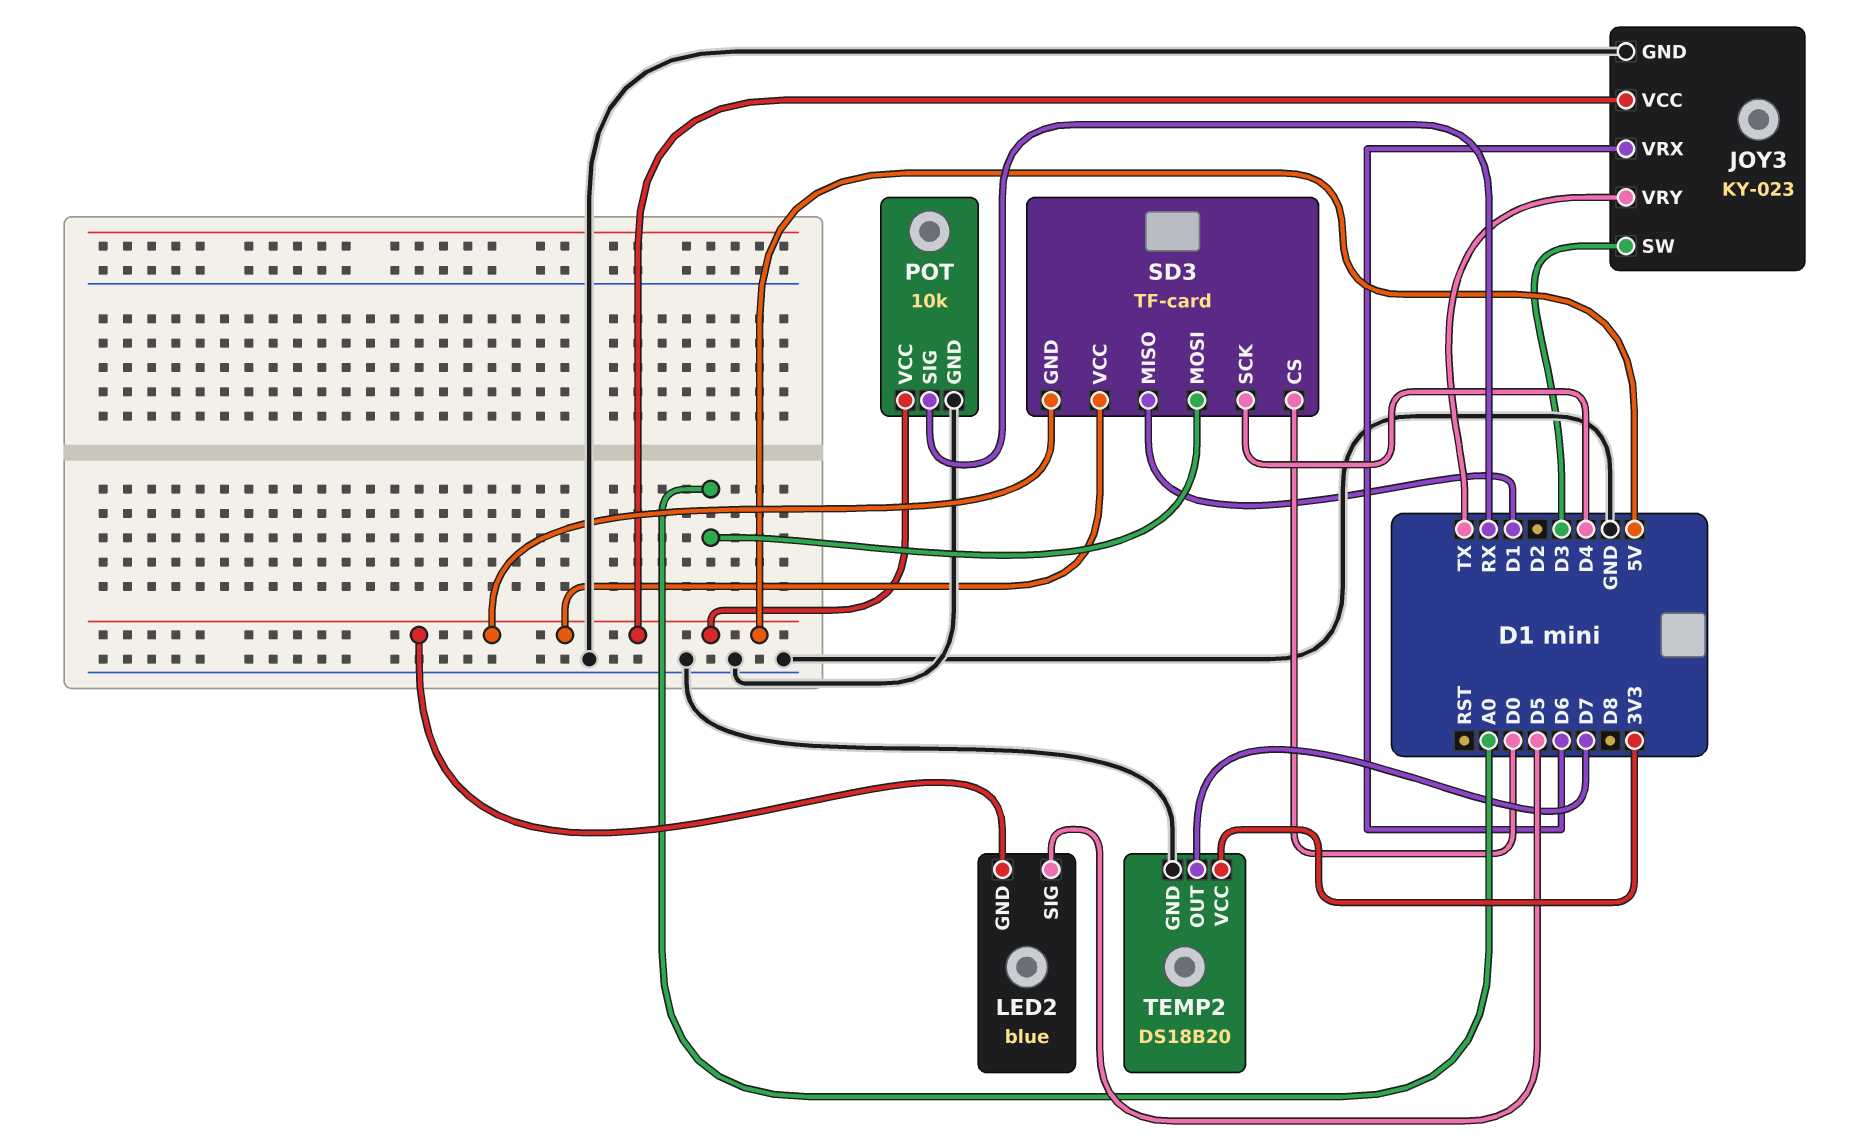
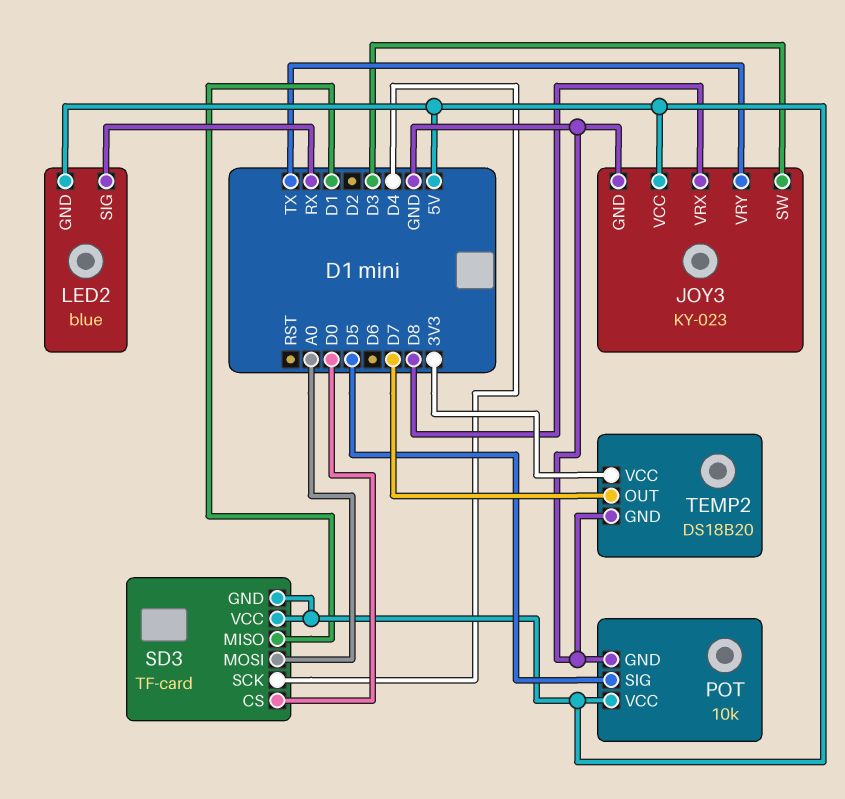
JOY3 pin VRX: D6 -> D8
LED2 pin SIG: D5 -> RX
POT pin SIG: RX -> D5

